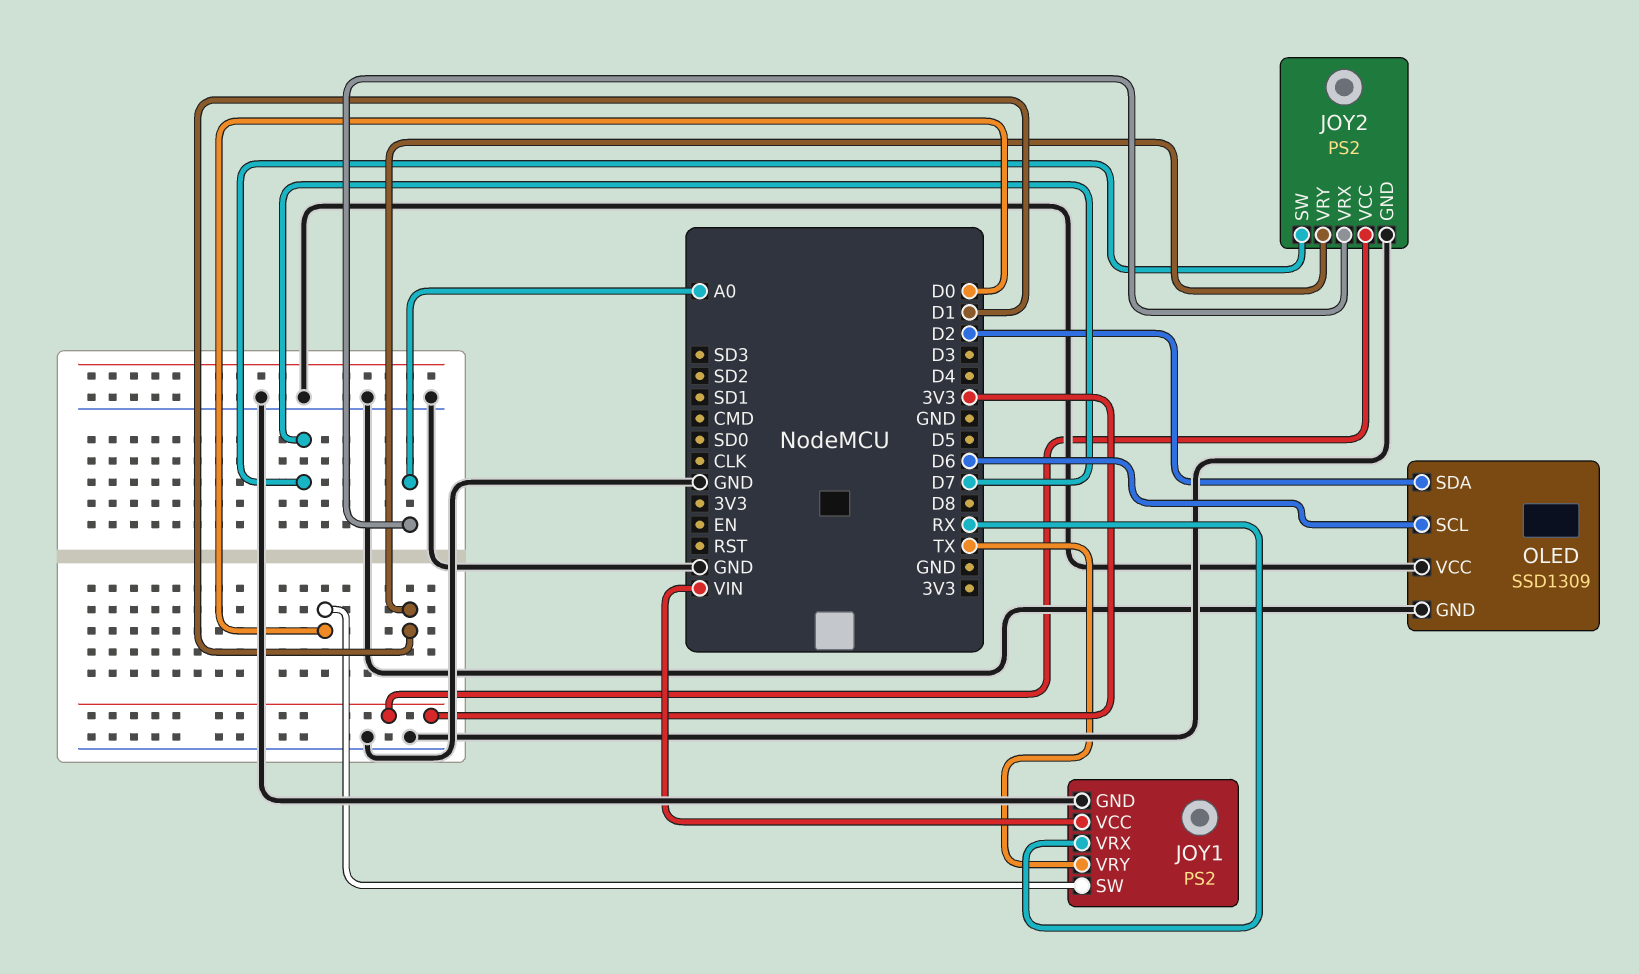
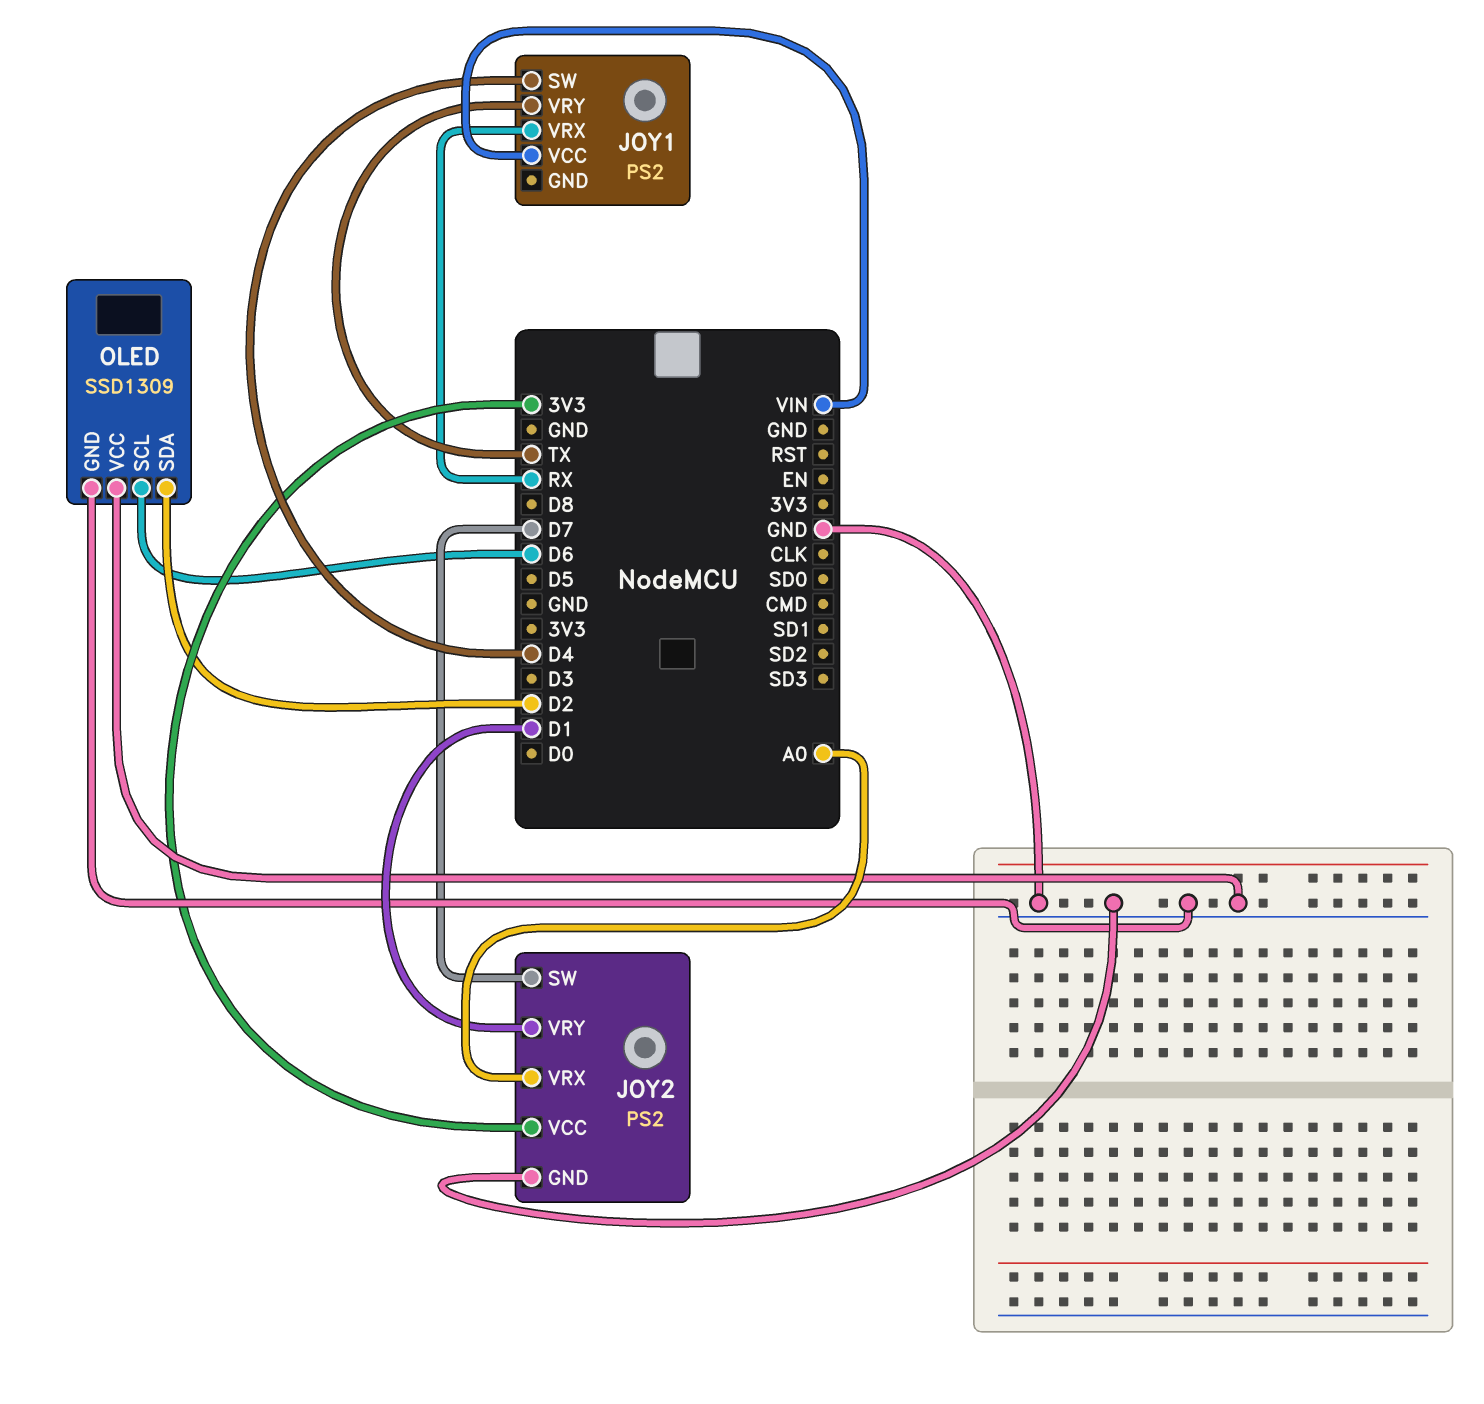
JOY1 pin GND: GND -> none
JOY1 pin SW: D0 -> D4

